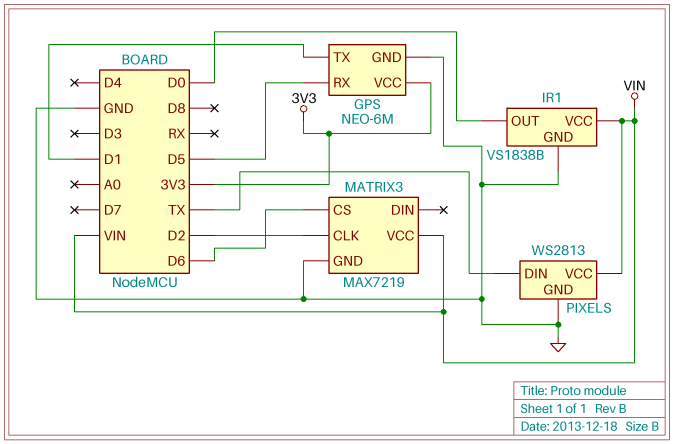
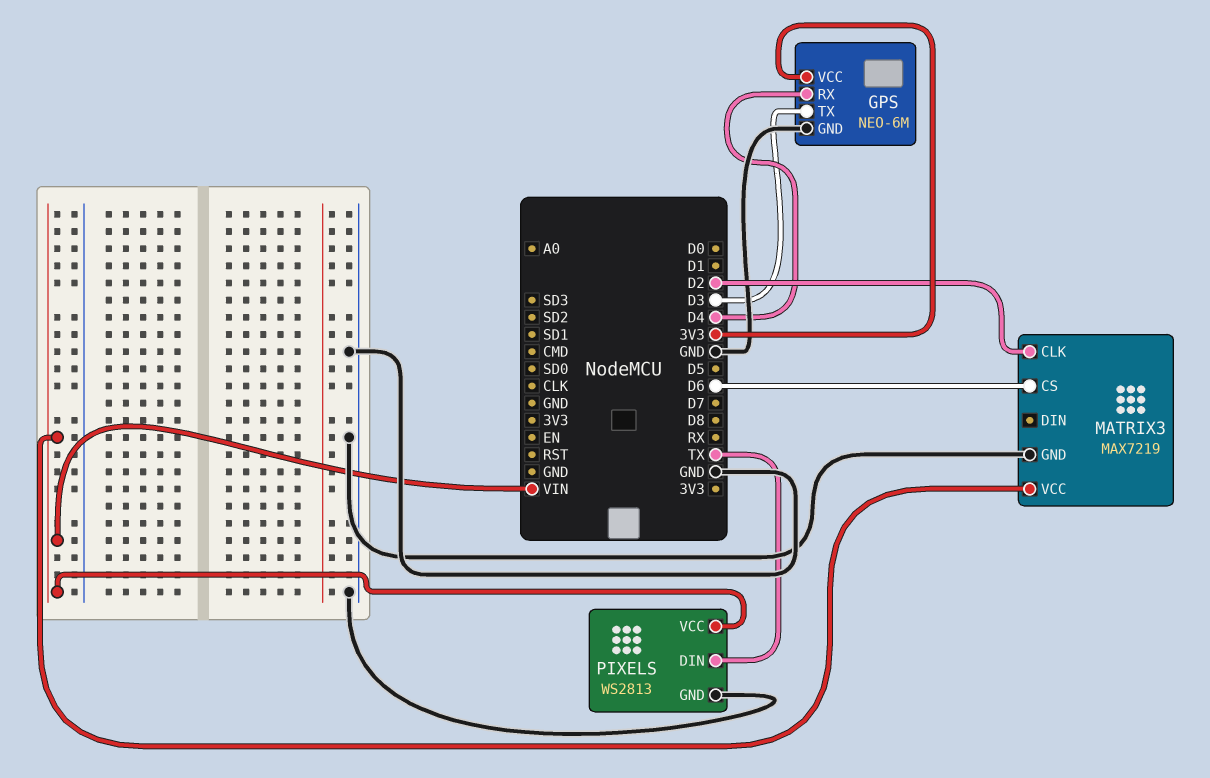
GPS pin RX: D5 -> D4
GPS pin TX: D1 -> D3
IR1: VS1838B -> none
IR1 pin GND: GND -> none
IR1 pin OUT: D0 -> none
IR1 pin VCC: VIN -> none

